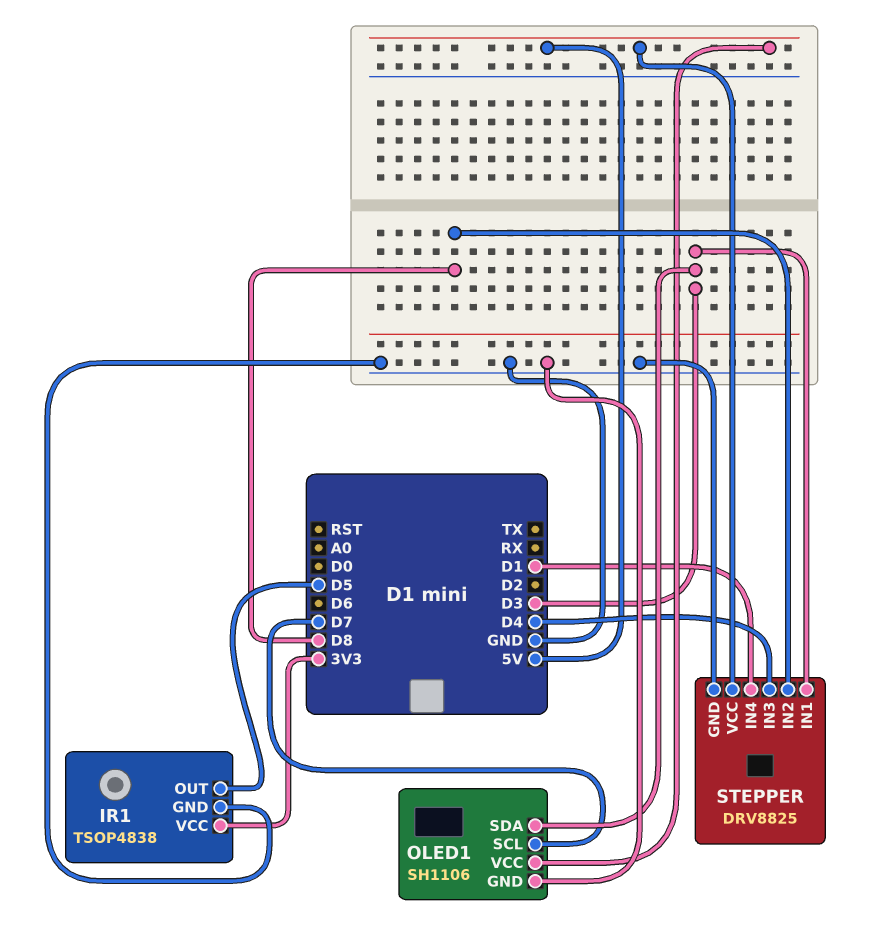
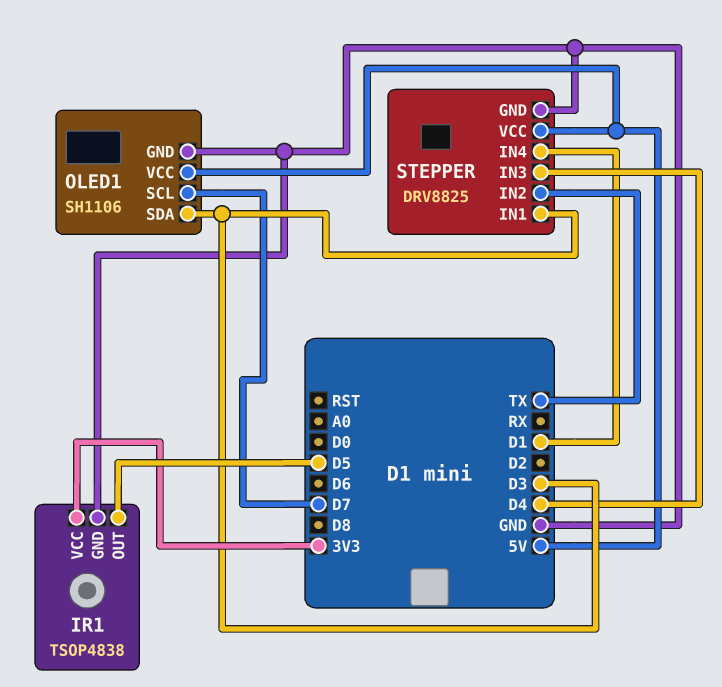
STEPPER pin IN2: D8 -> TX

